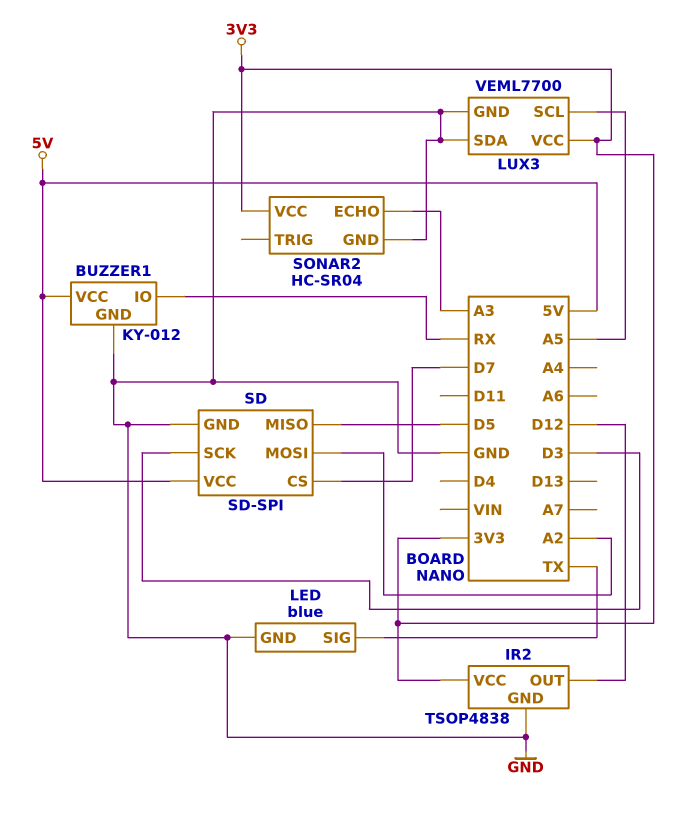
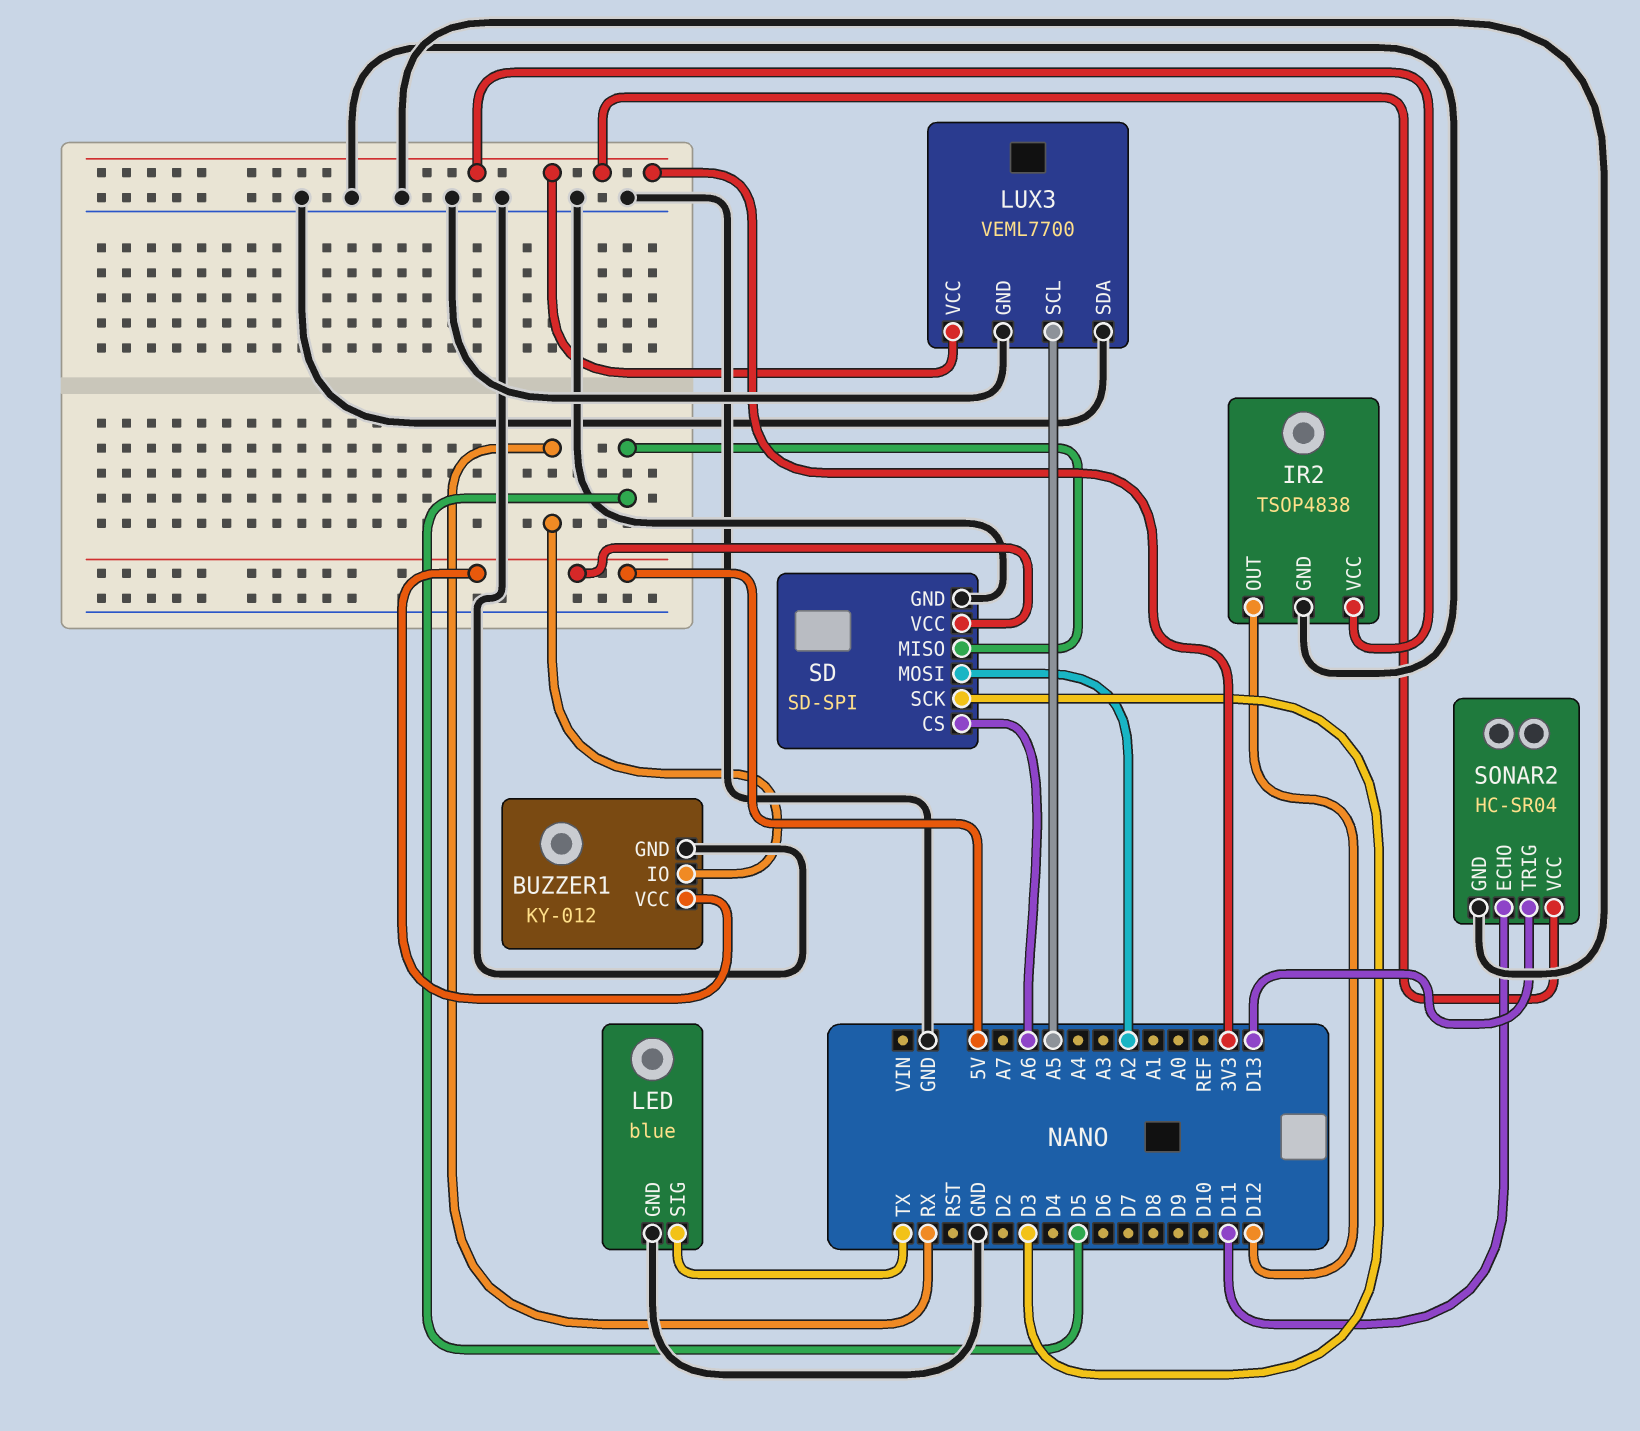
SD pin CS: D7 -> A6
SONAR2 pin ECHO: A3 -> D11
SONAR2 pin TRIG: none -> D13

